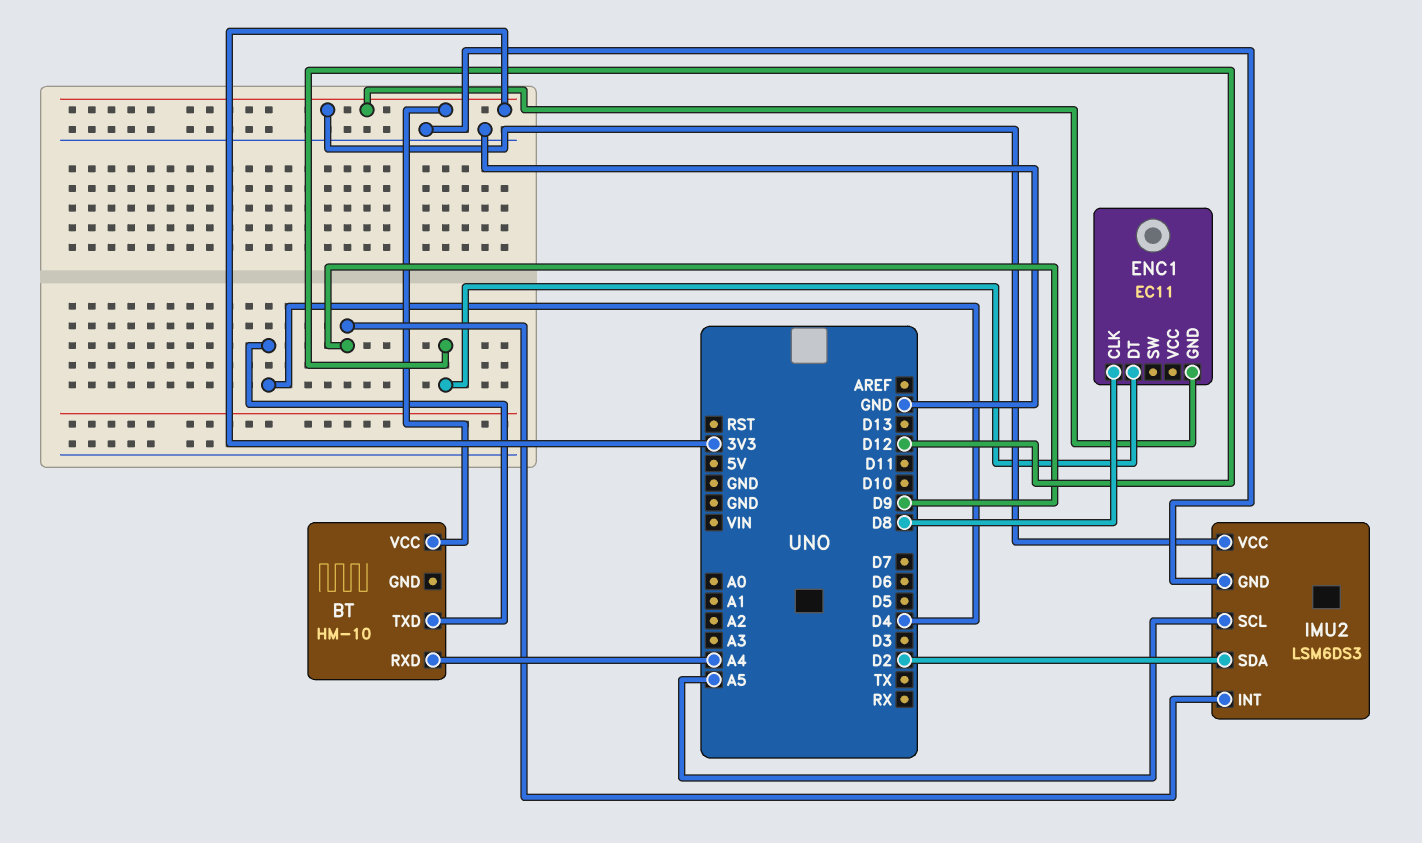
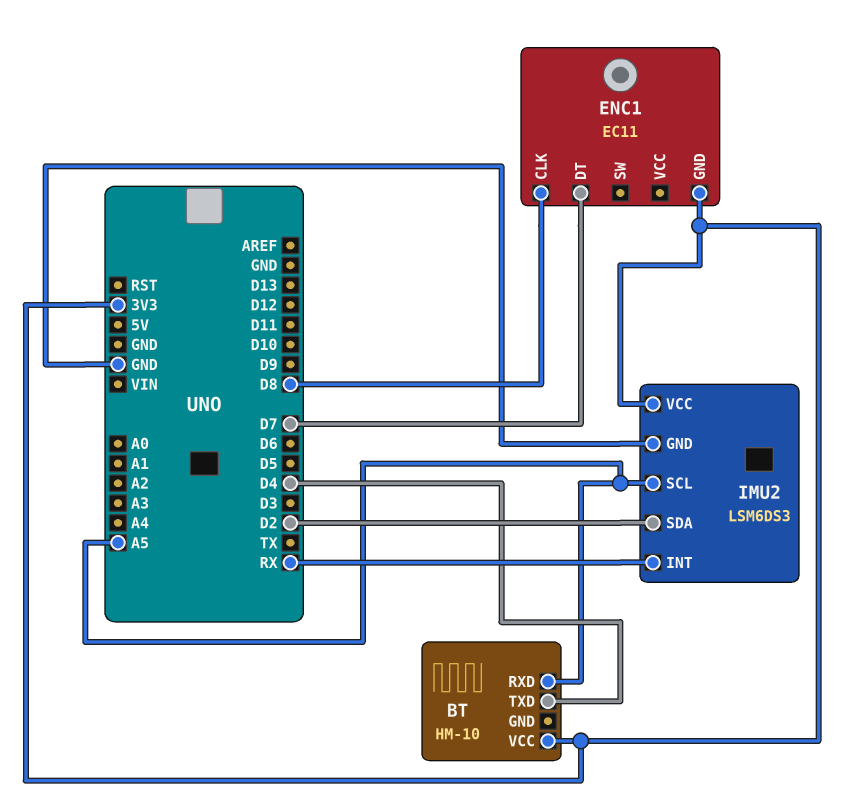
BT pin RXD: A4 -> A5
ENC1 pin DT: D12 -> D7
IMU2 pin INT: D9 -> RX

